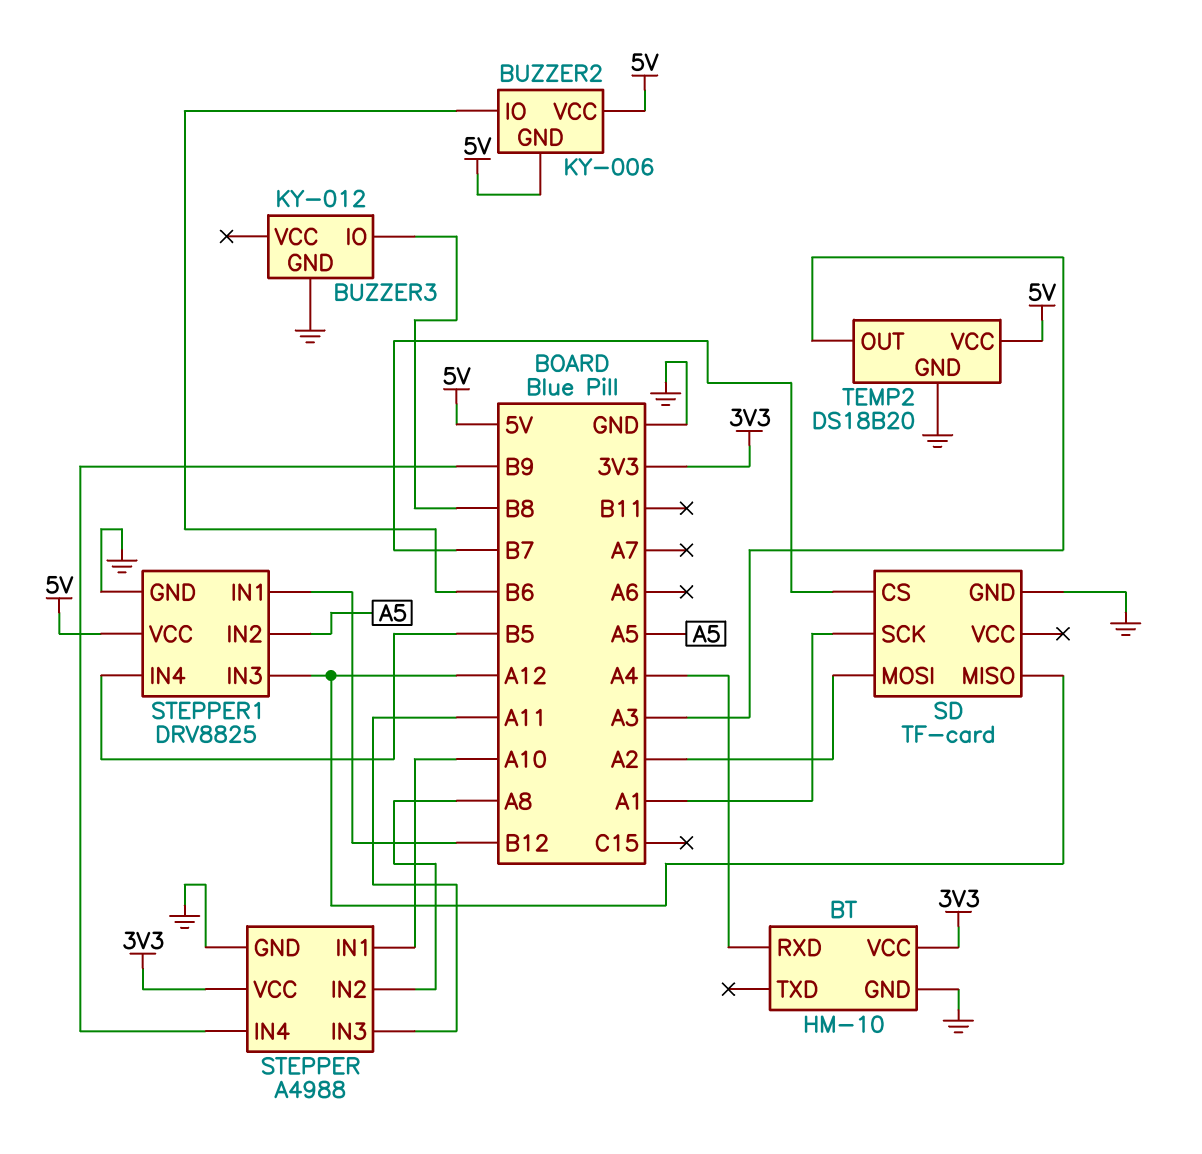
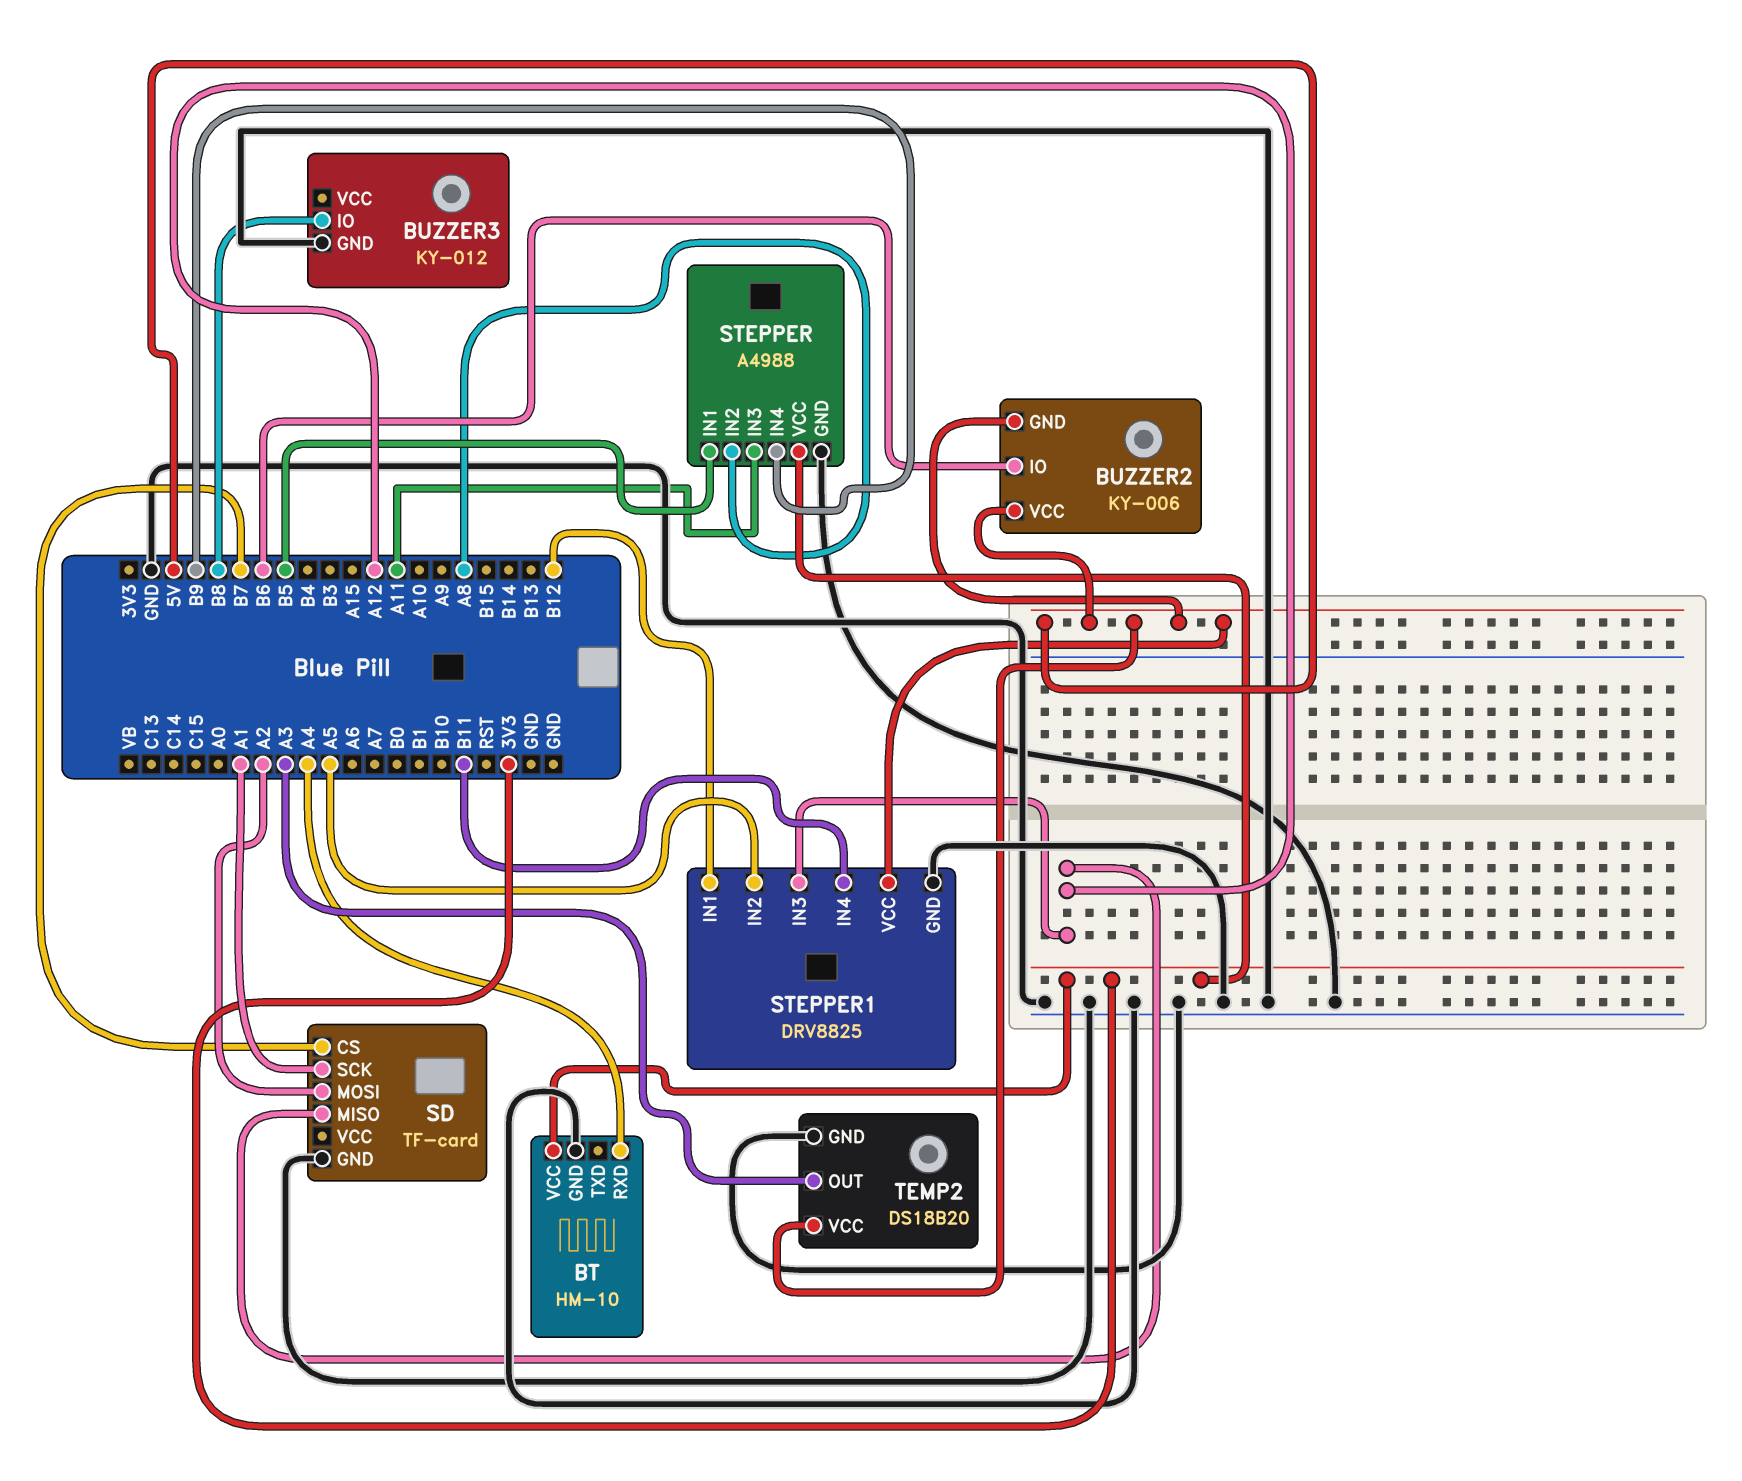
STEPPER pin IN1: A10 -> B5
STEPPER1 pin IN4: B5 -> B11

